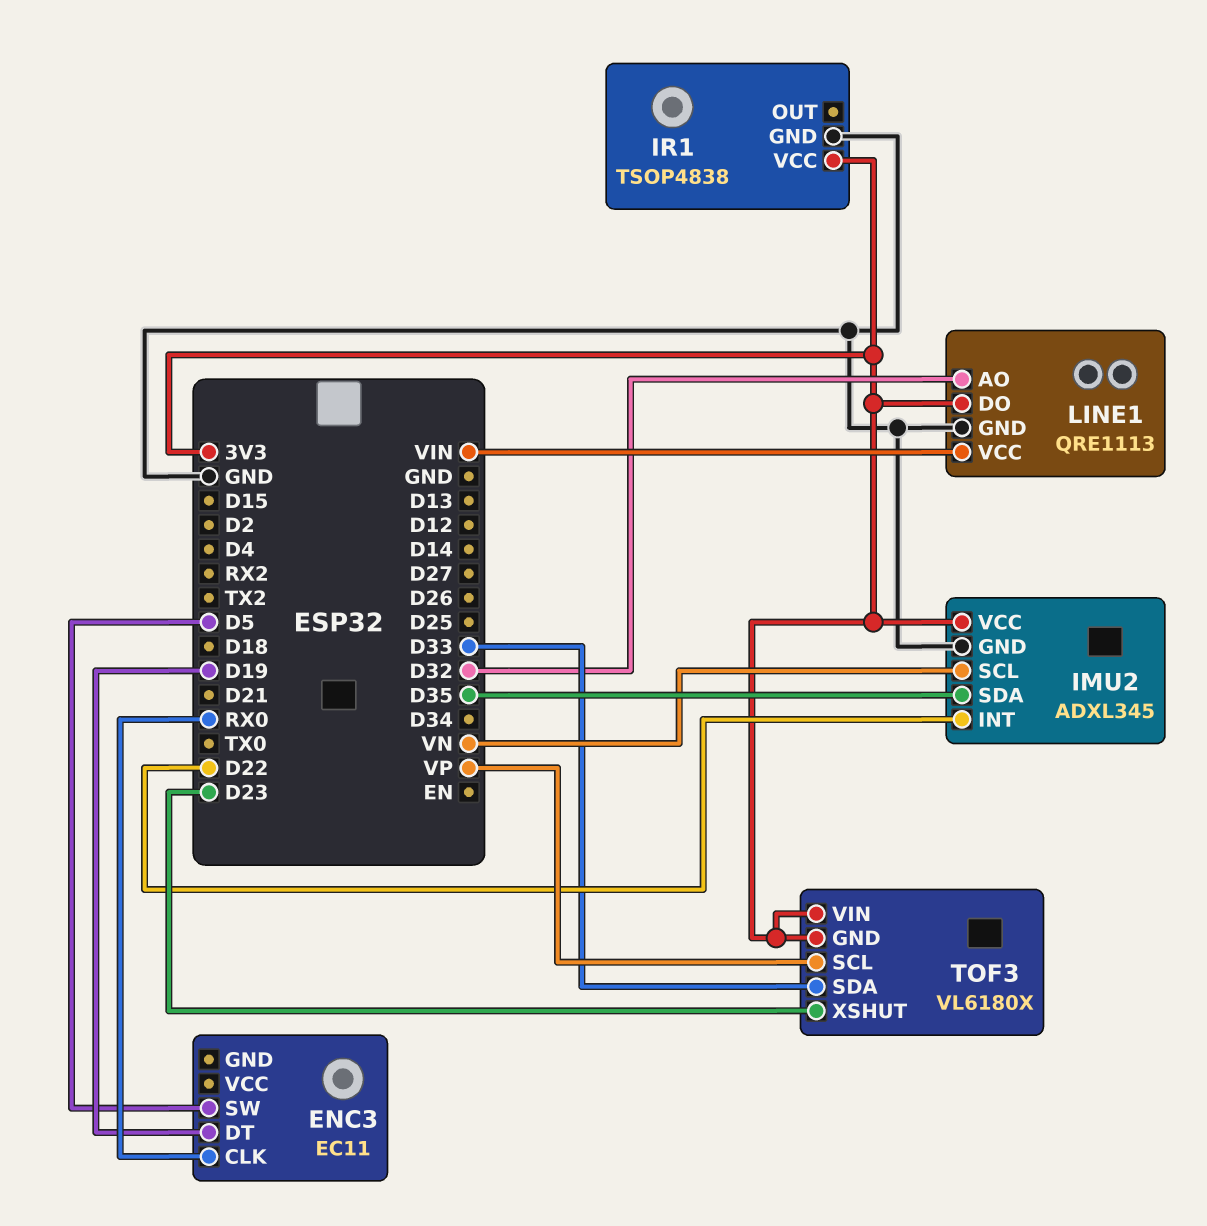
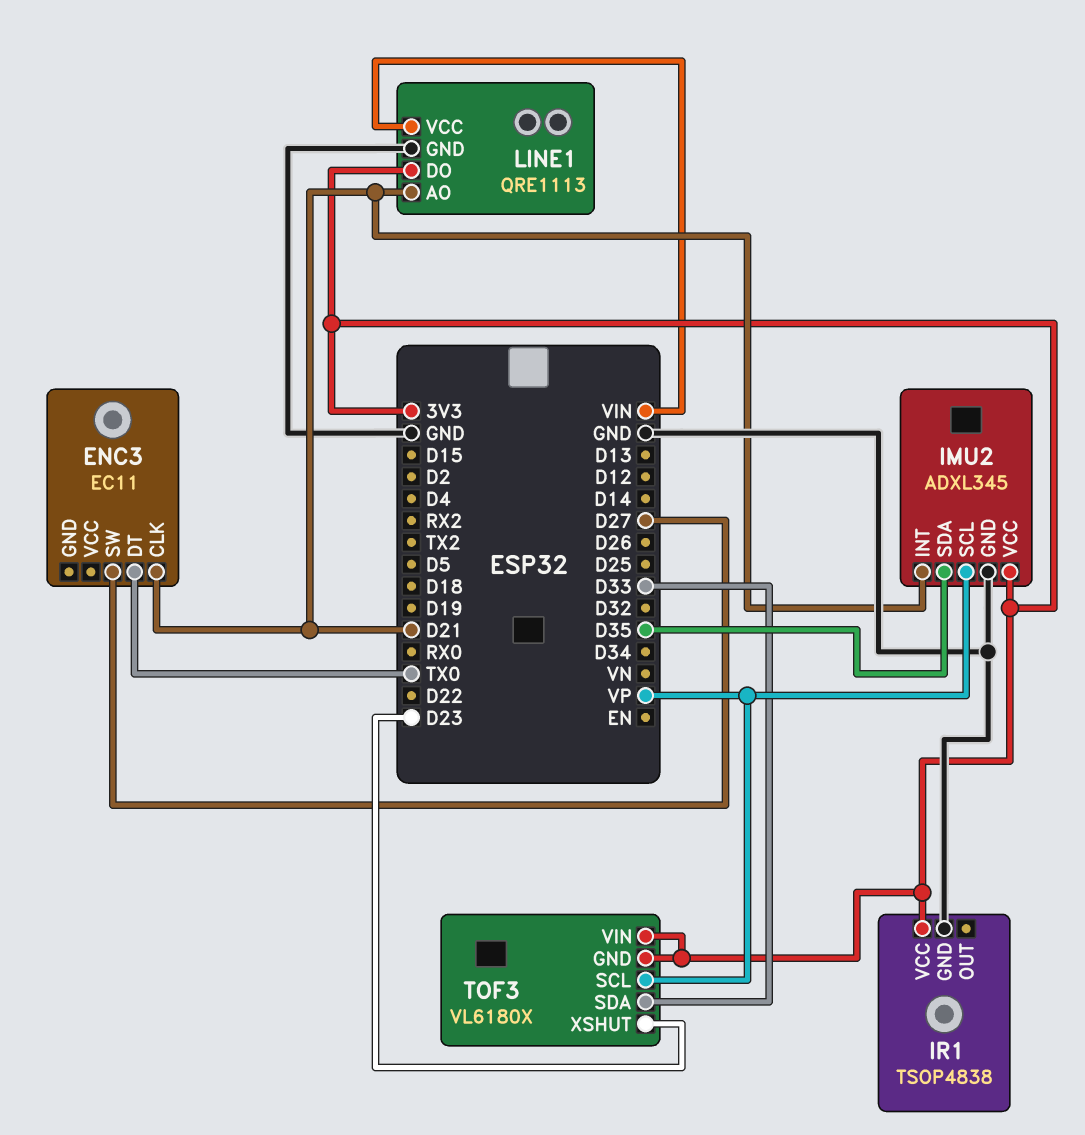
ENC3 pin CLK: RX0 -> D21
ENC3 pin DT: D19 -> TX0
ENC3 pin SW: D5 -> D27
IMU2 pin INT: D22 -> D21
IMU2 pin SCL: VN -> VP
LINE1 pin AO: D32 -> D21

